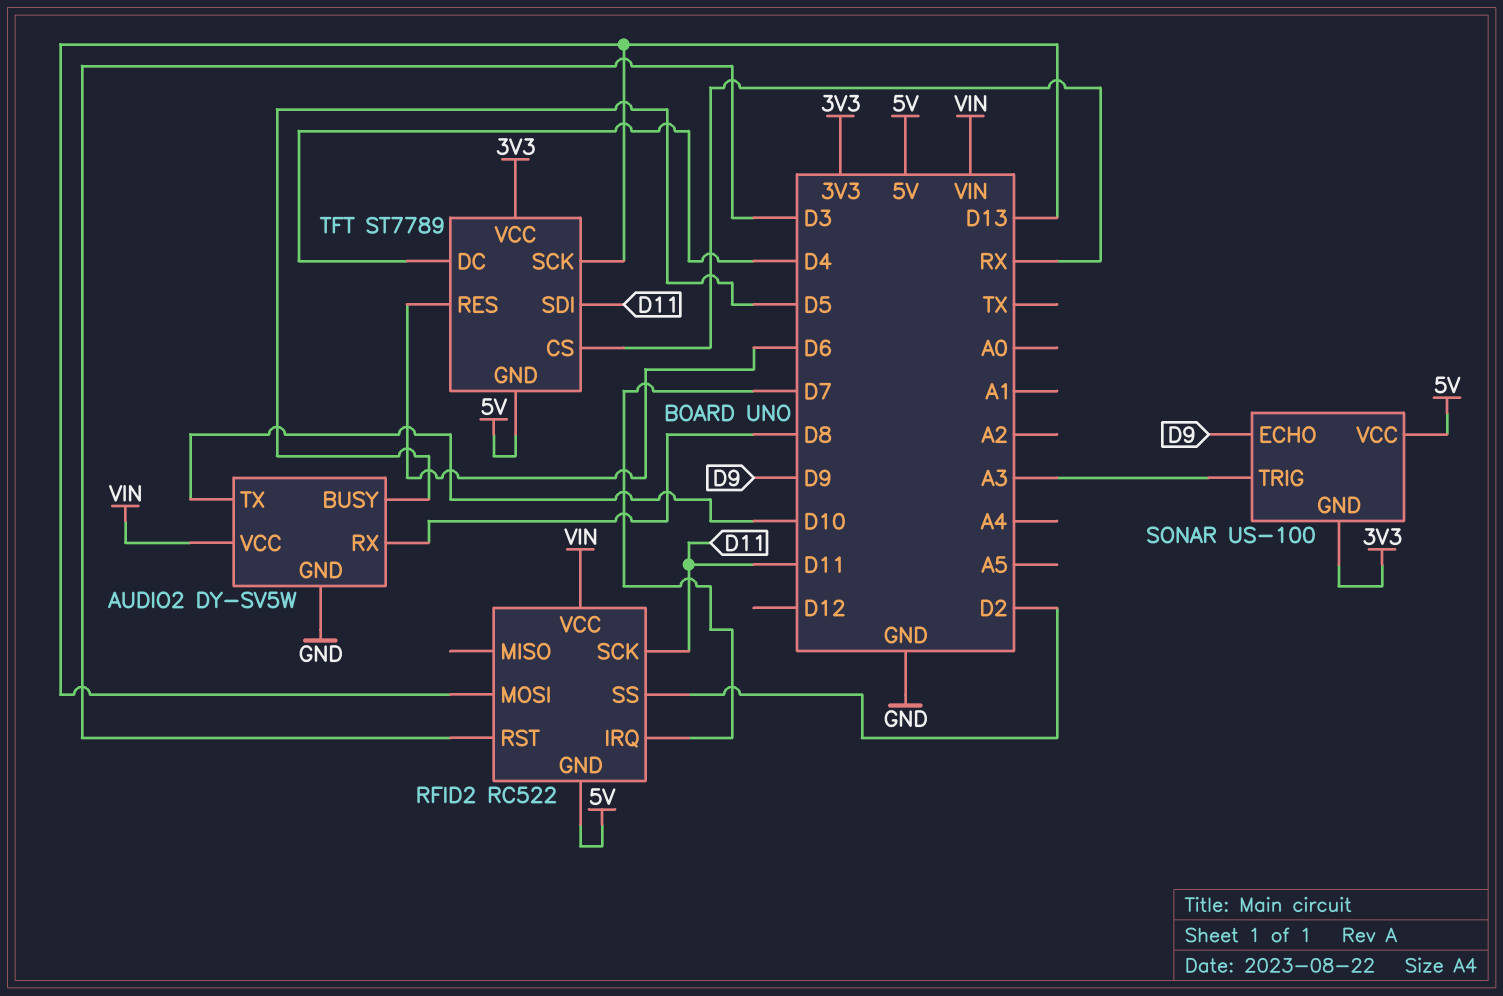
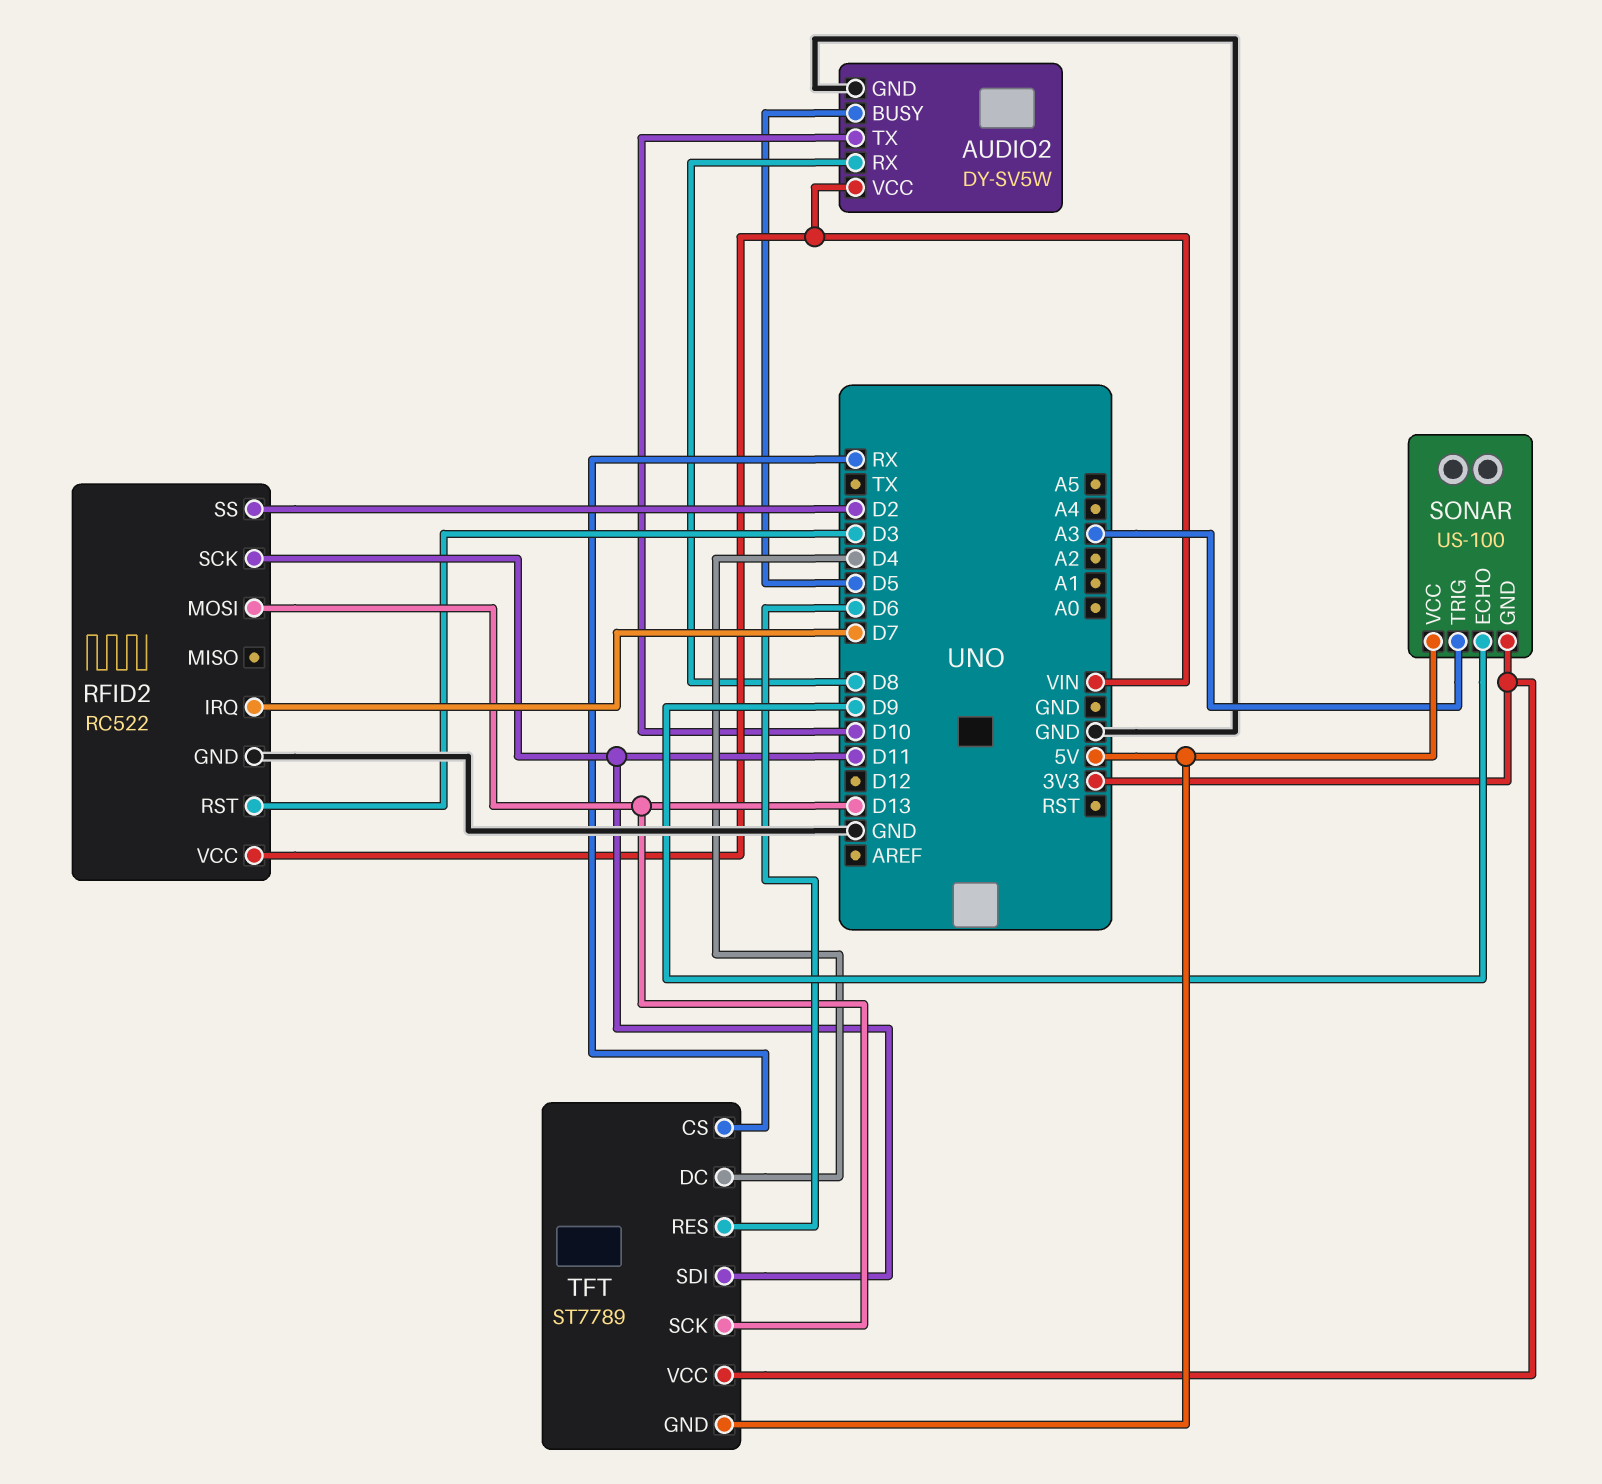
RFID2 pin GND: 5V -> GND

